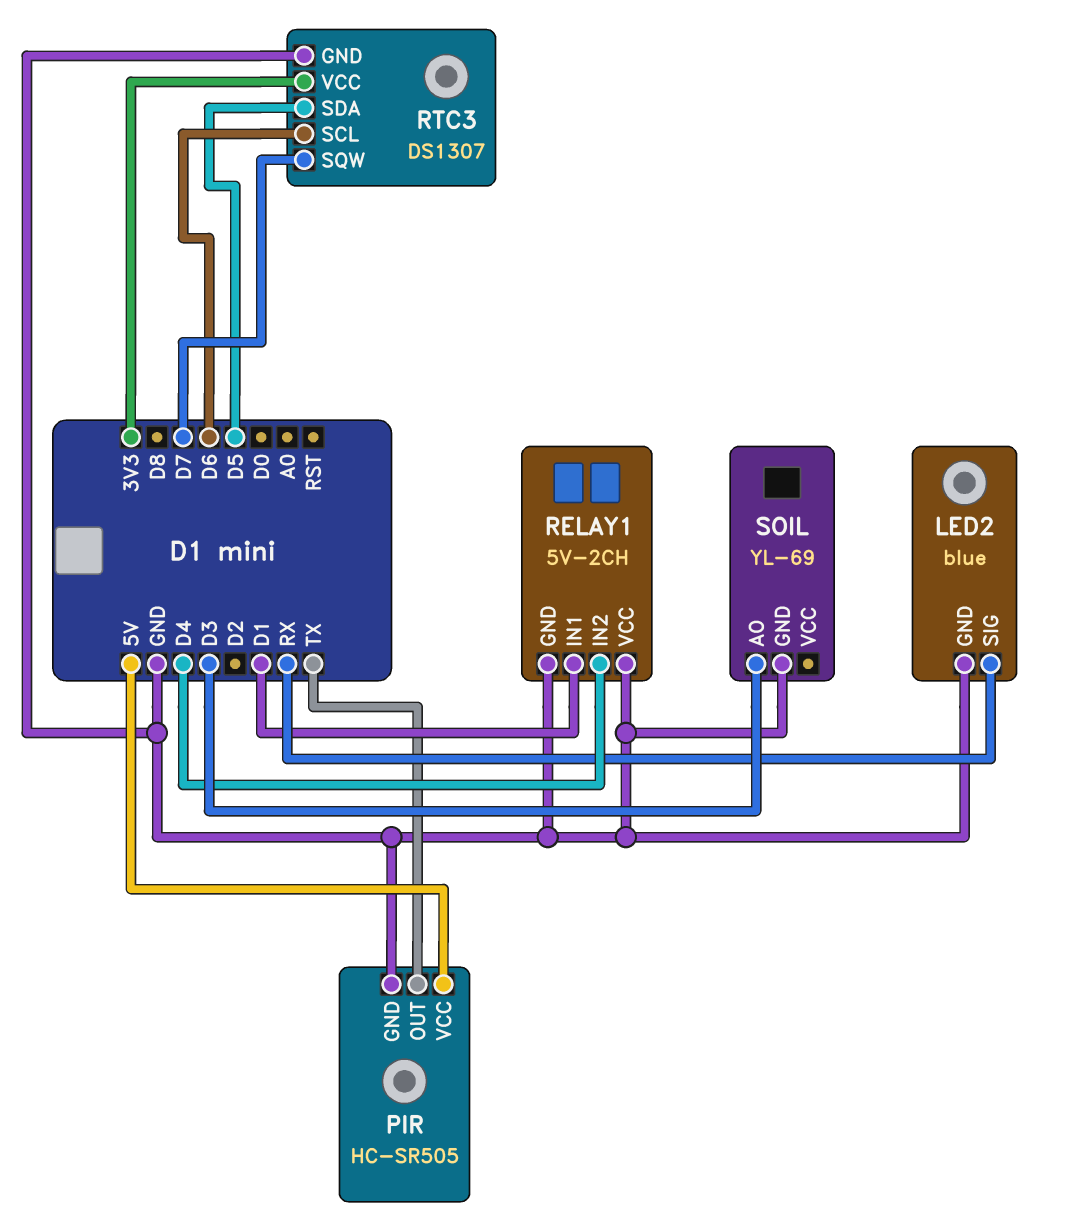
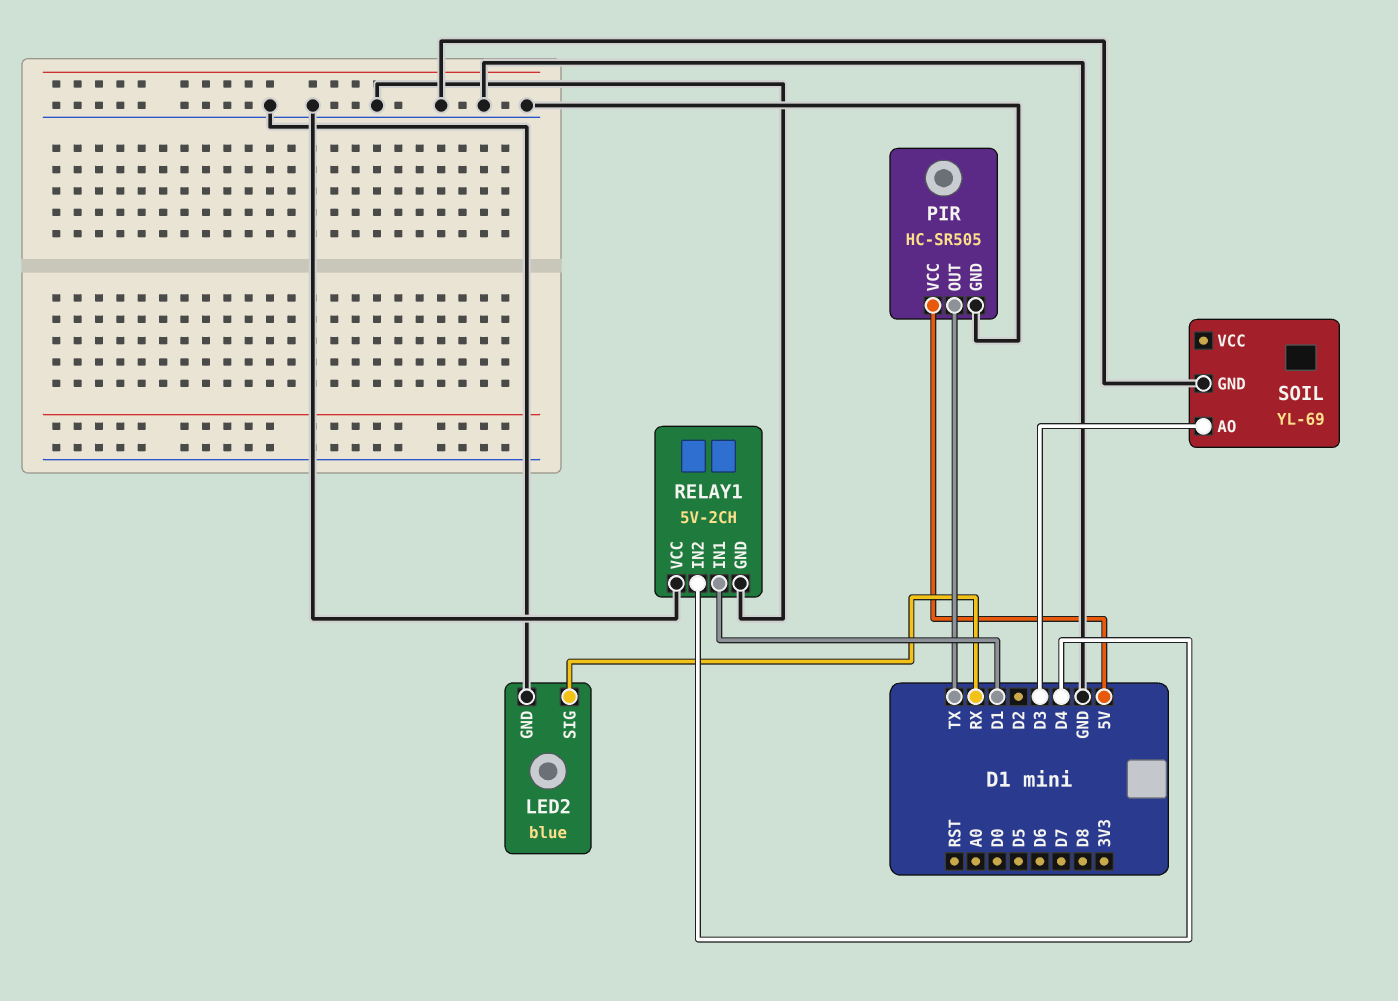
RTC3: DS1307 -> none
RTC3 pin GND: GND -> none
RTC3 pin SCL: D6 -> none
RTC3 pin SDA: D5 -> none
RTC3 pin SQW: D7 -> none
RTC3 pin VCC: 3V3 -> none

